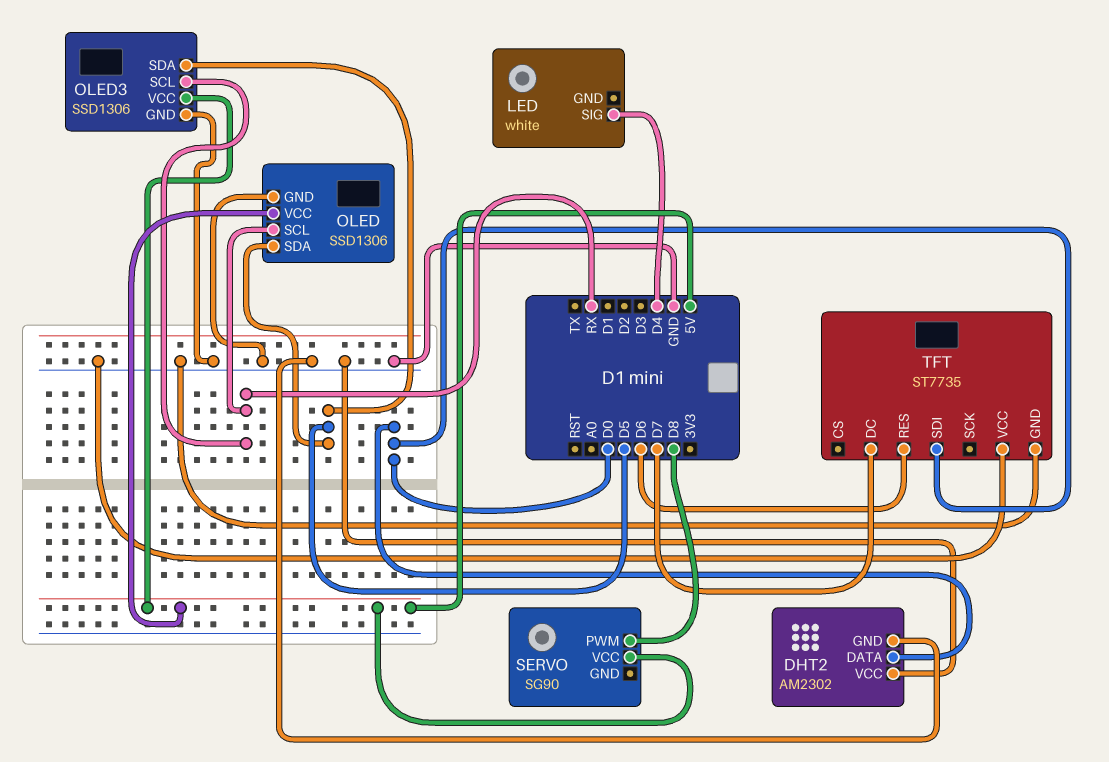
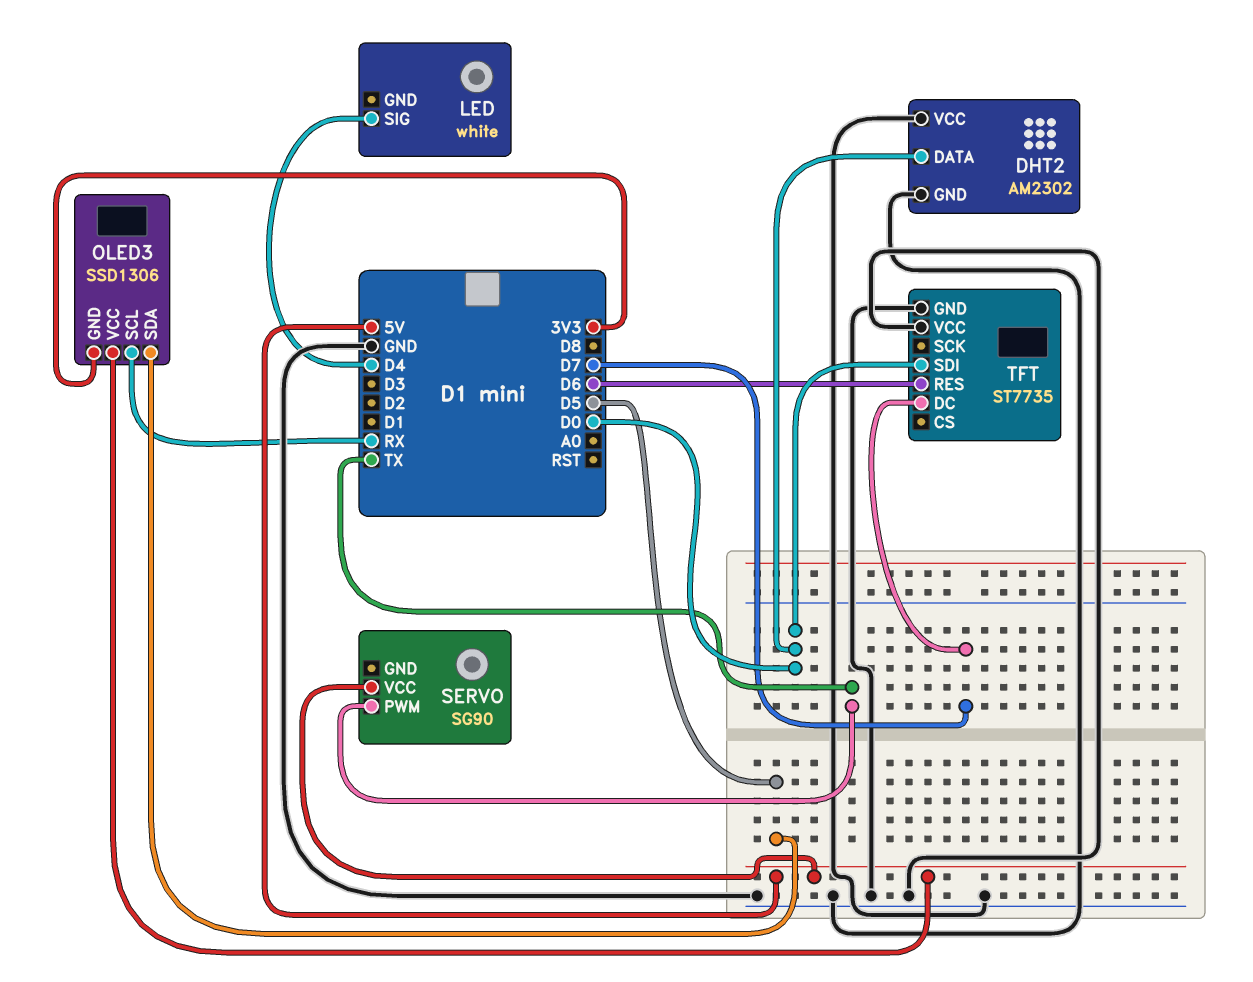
OLED: SSD1306 -> none
OLED pin GND: GND -> none
OLED pin SCL: RX -> none
OLED pin SDA: D5 -> none
OLED pin VCC: 5V -> none
OLED3 pin GND: GND -> 3V3
SERVO pin PWM: D8 -> TX

